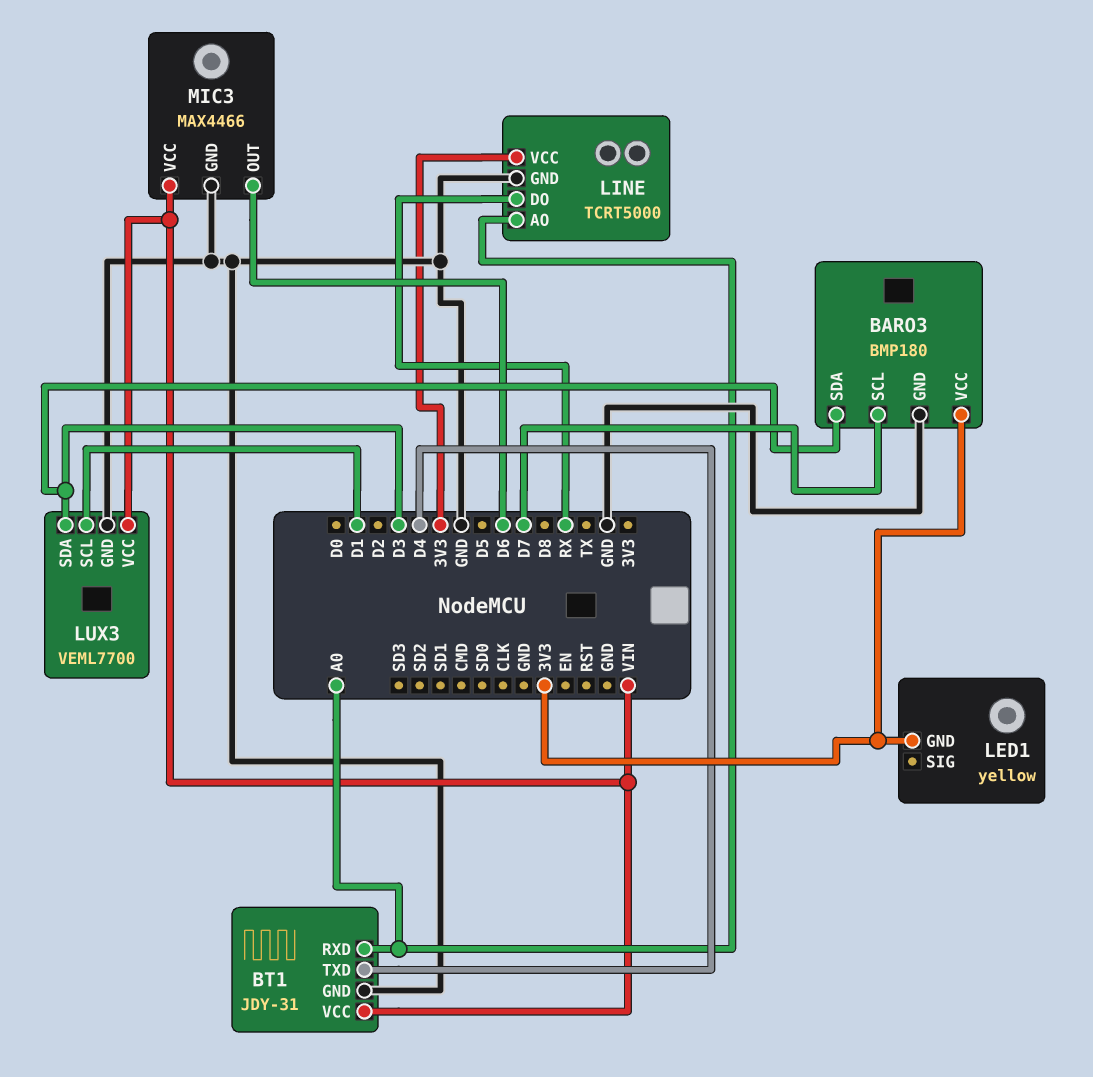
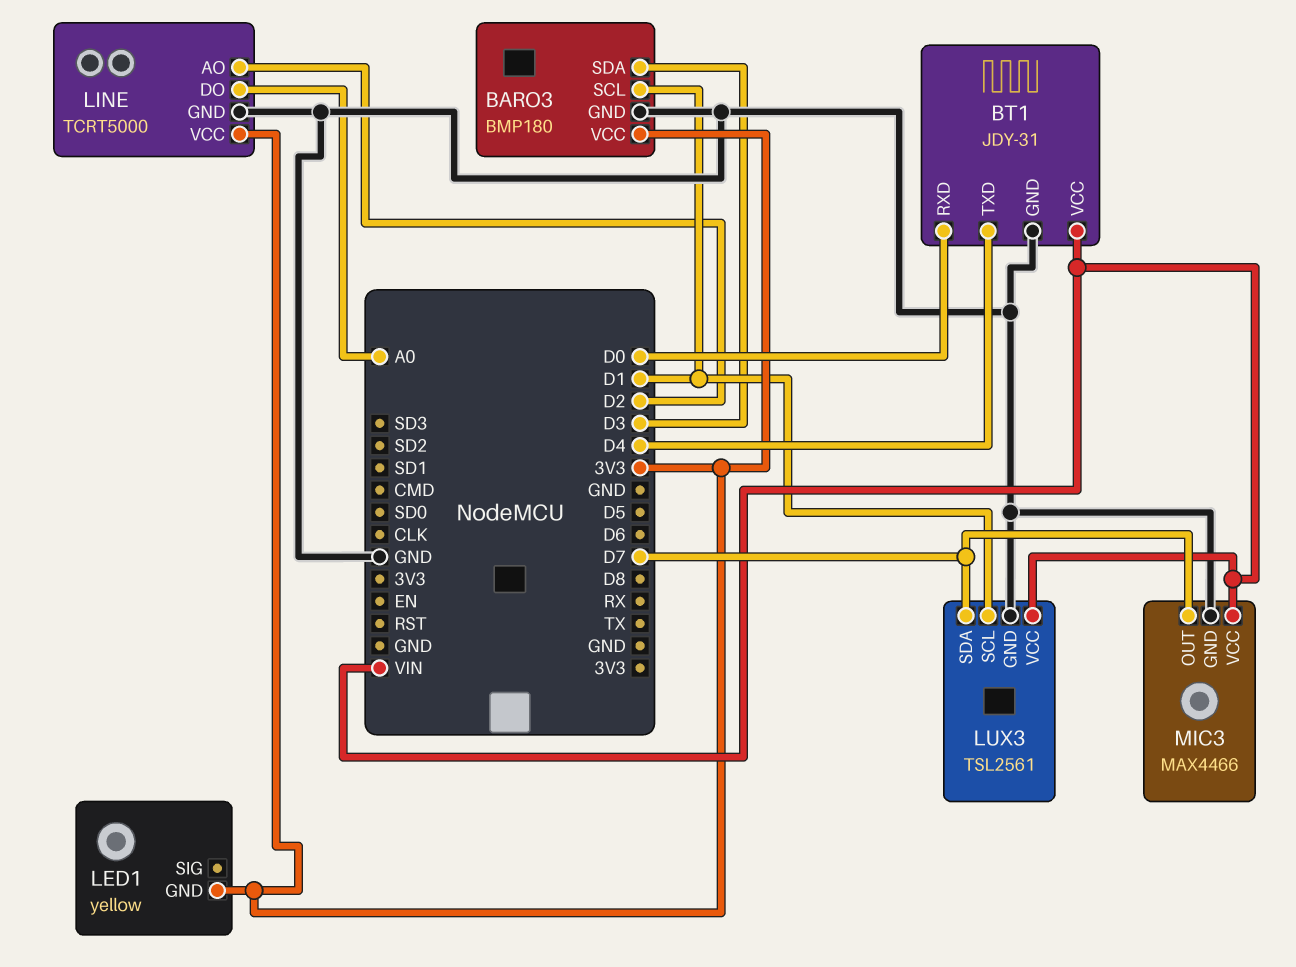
BARO3 pin SCL: D7 -> D1
BT1 pin RXD: A0 -> D0
LINE pin AO: A0 -> D2
LINE pin DO: RX -> A0
LUX3: VEML7700 -> TSL2561
LUX3 pin SDA: D3 -> D7
MIC3 pin OUT: D6 -> D7

